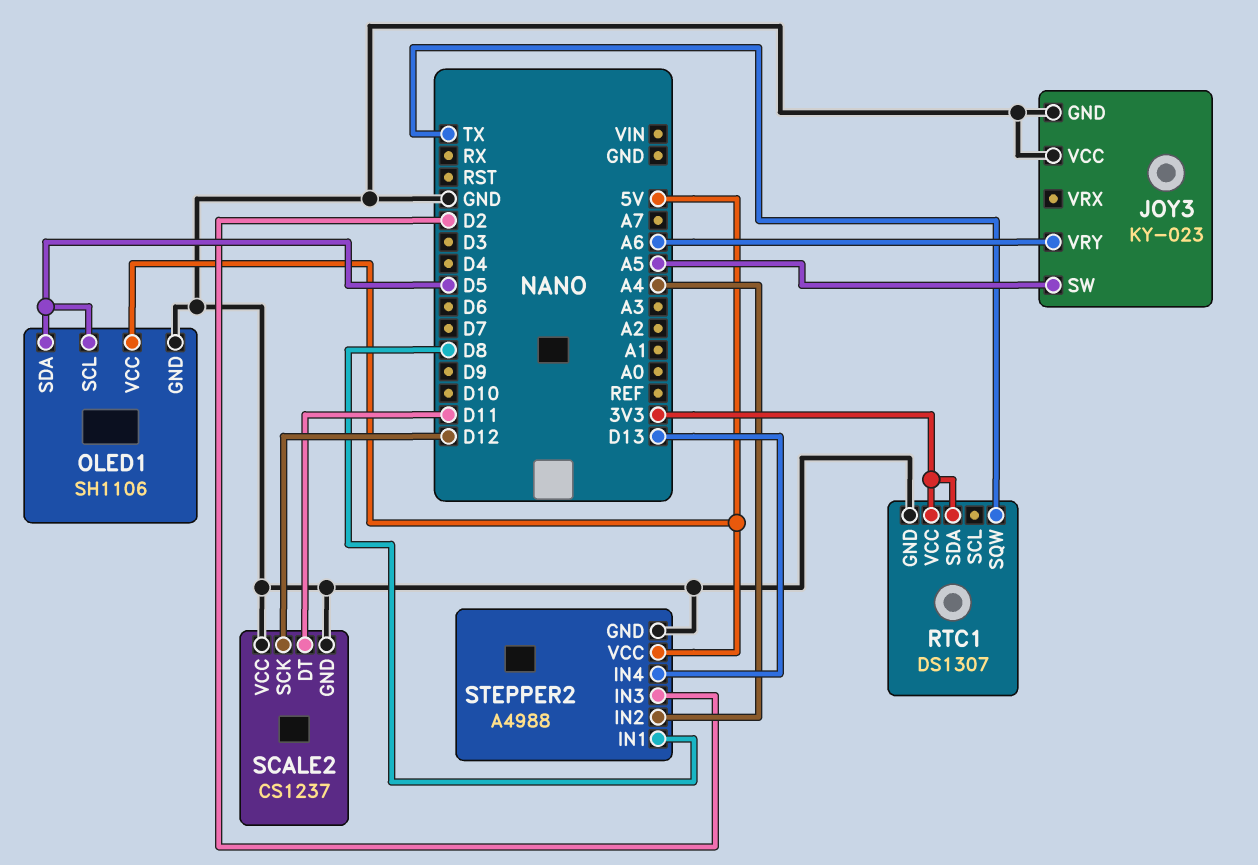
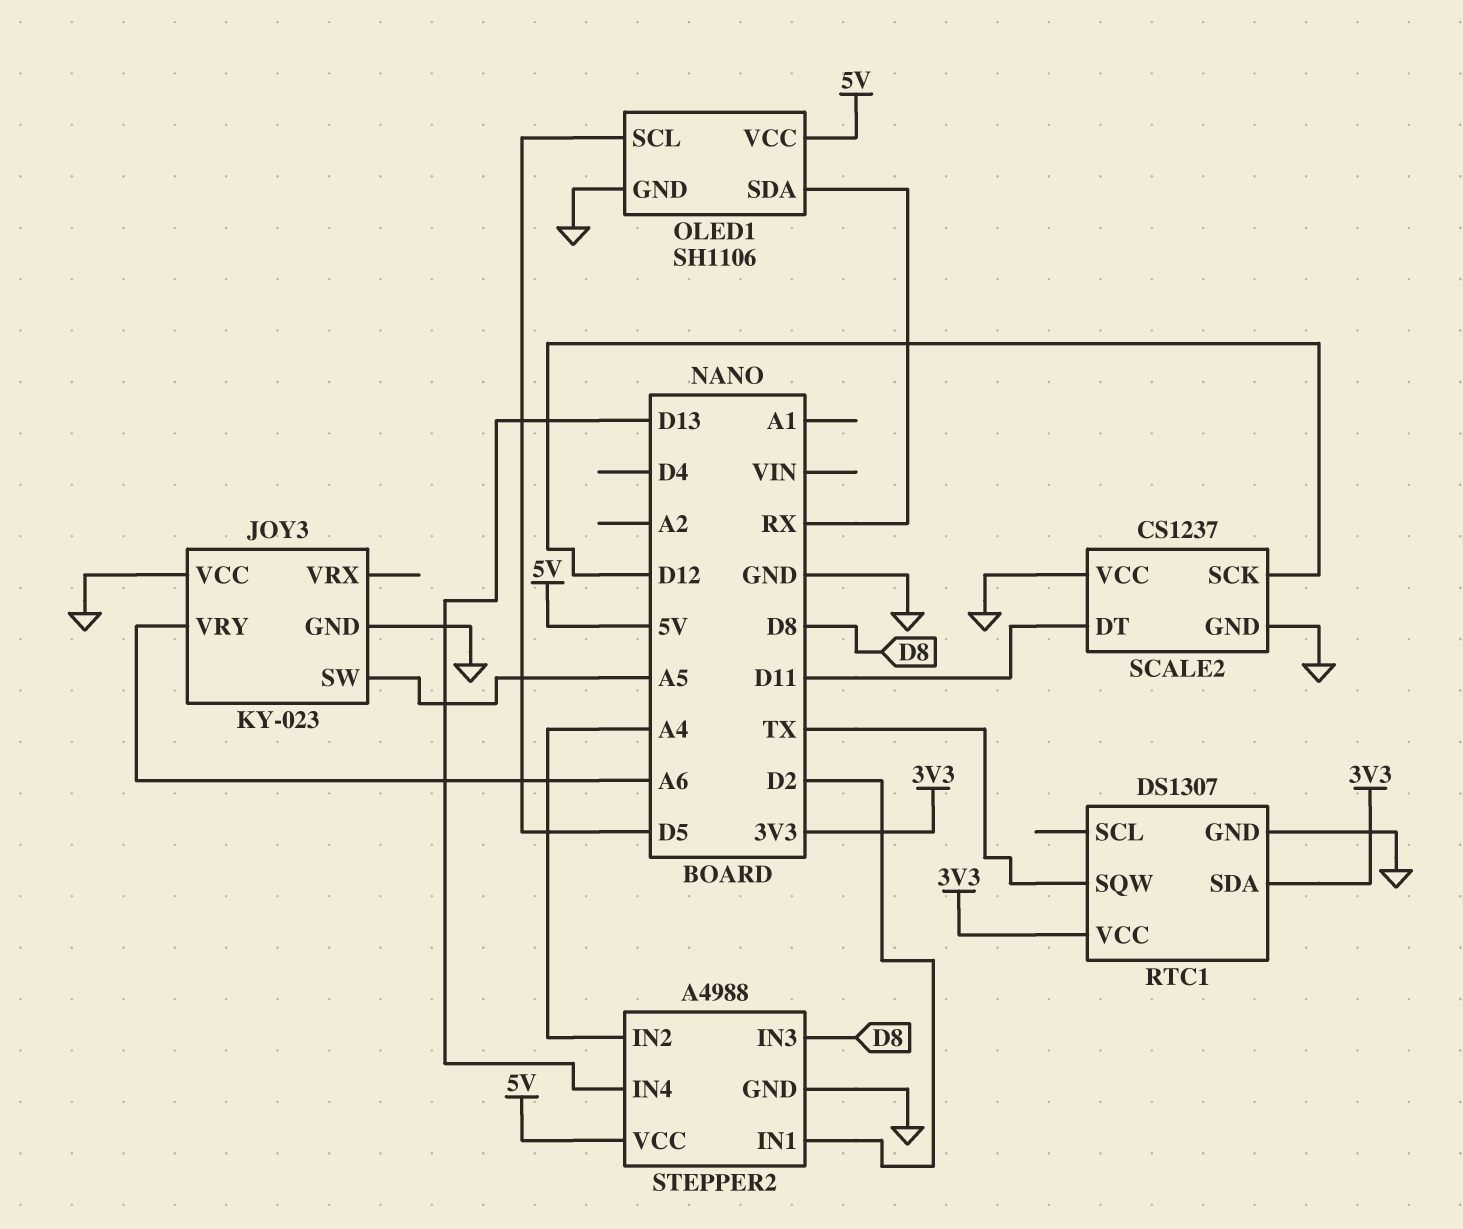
OLED1 pin SDA: D5 -> RX
STEPPER2 pin IN1: D8 -> D2
STEPPER2 pin IN3: D2 -> D8

